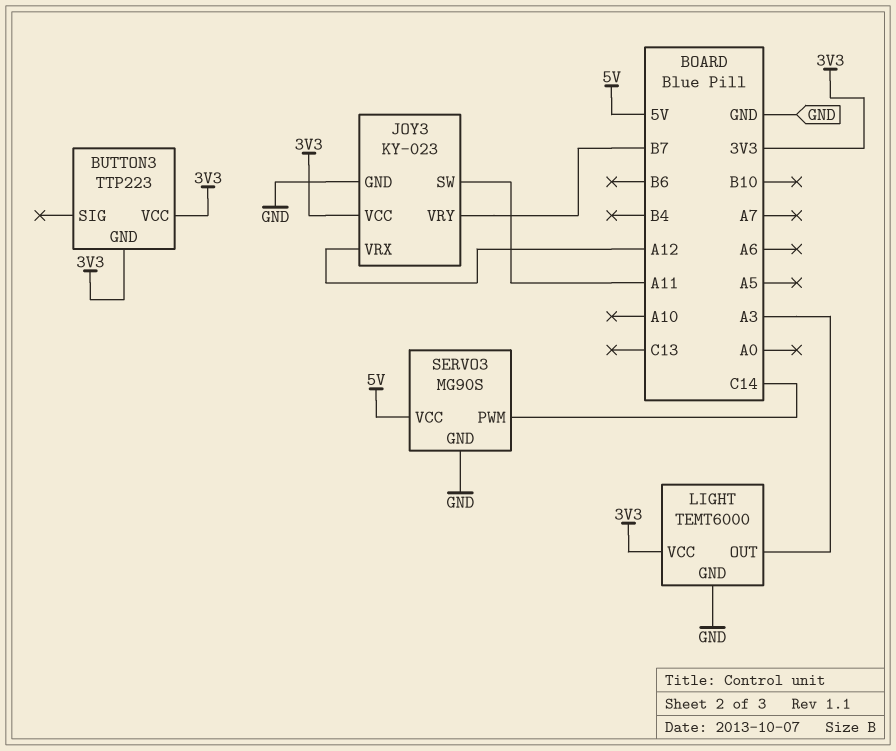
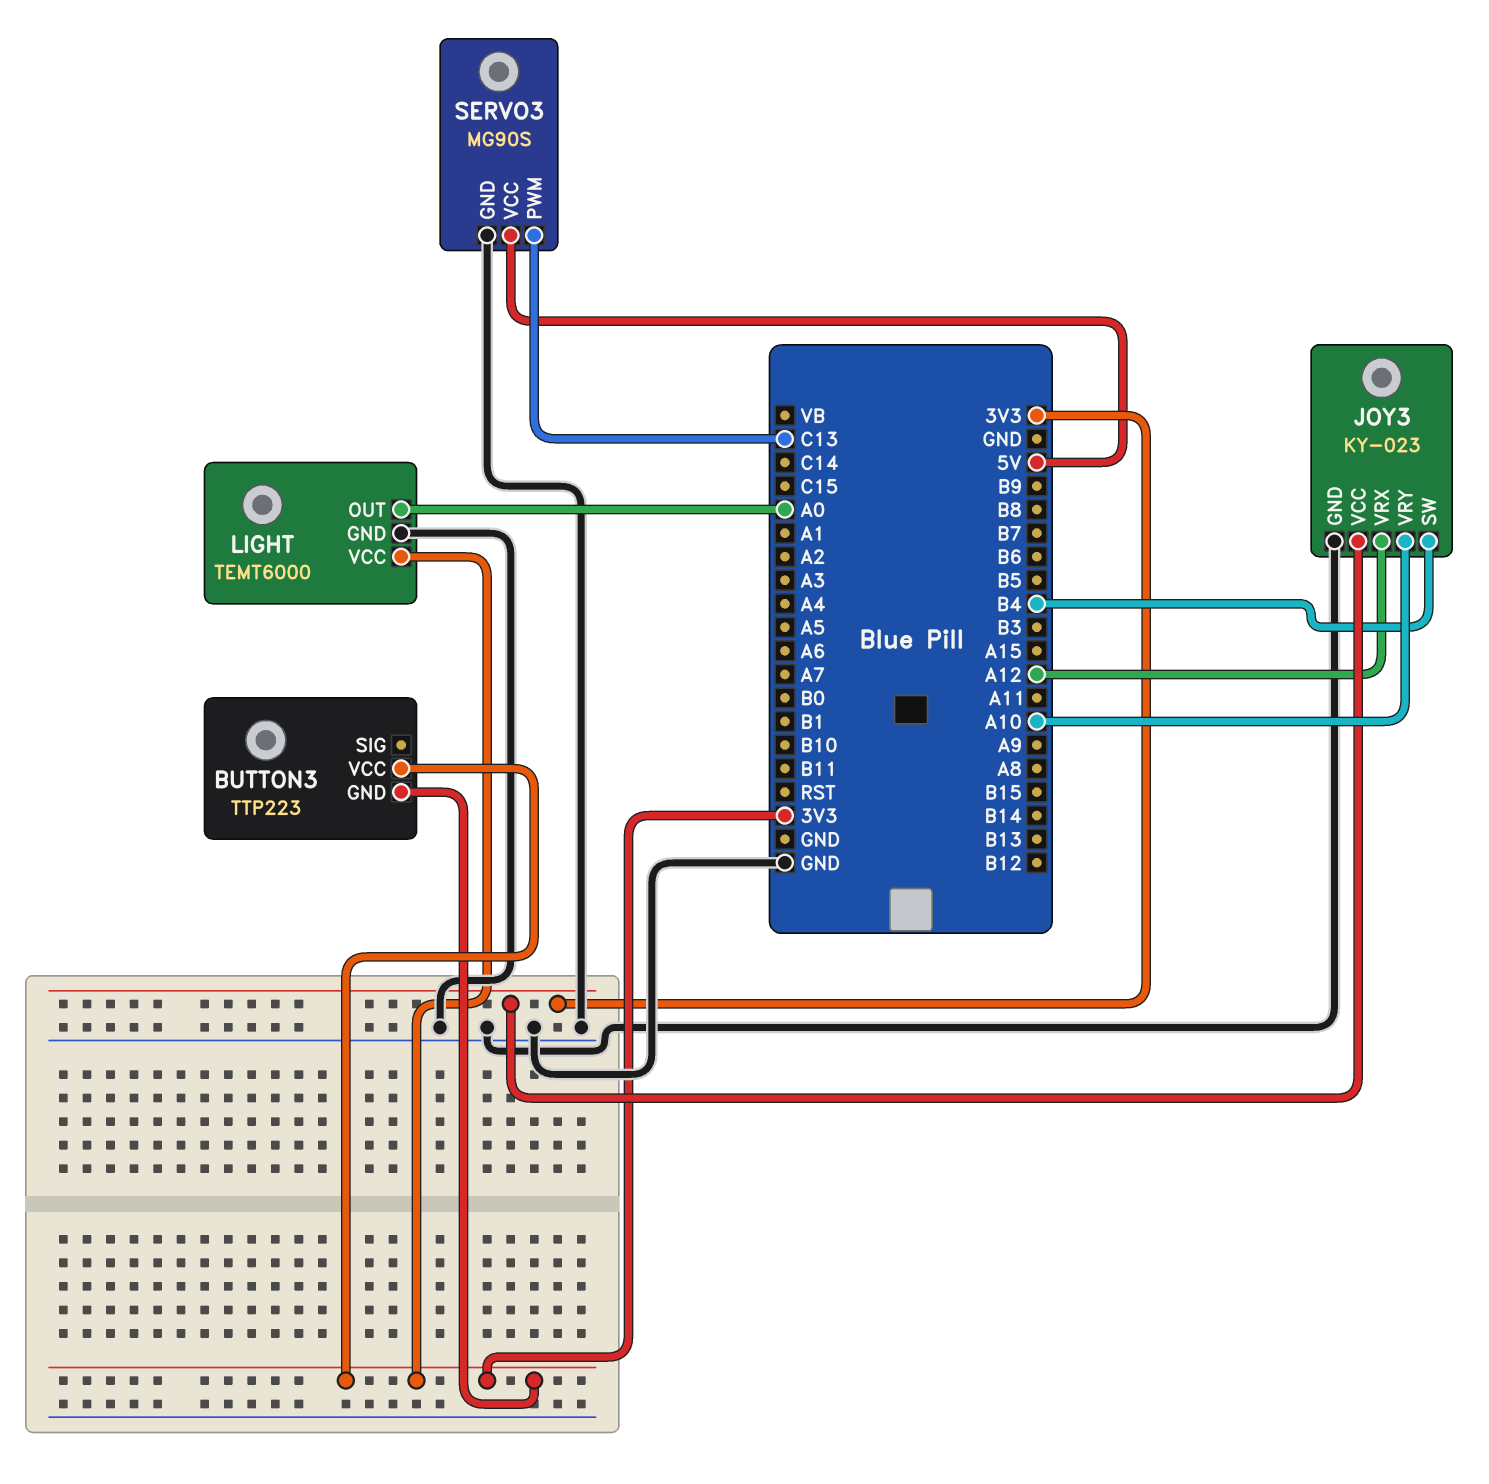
JOY3 pin SW: A11 -> B4
JOY3 pin VRY: B7 -> A10
LIGHT pin OUT: A3 -> A0
SERVO3 pin PWM: C14 -> C13

